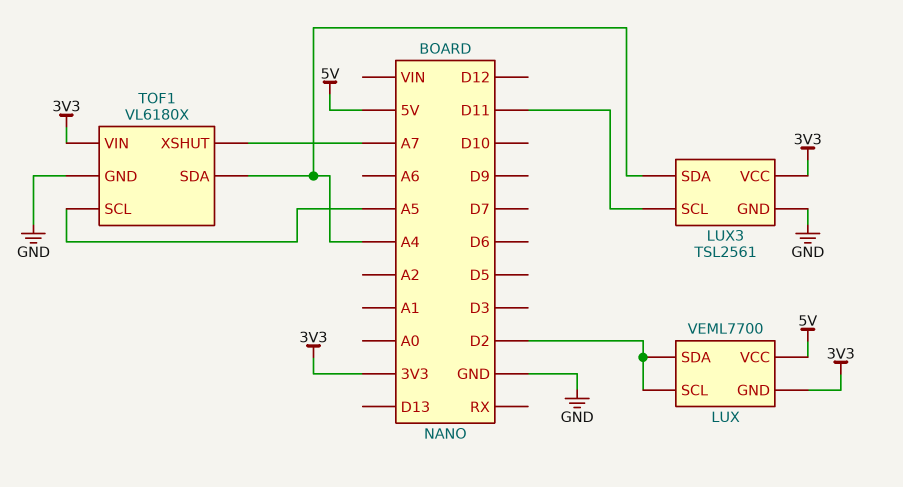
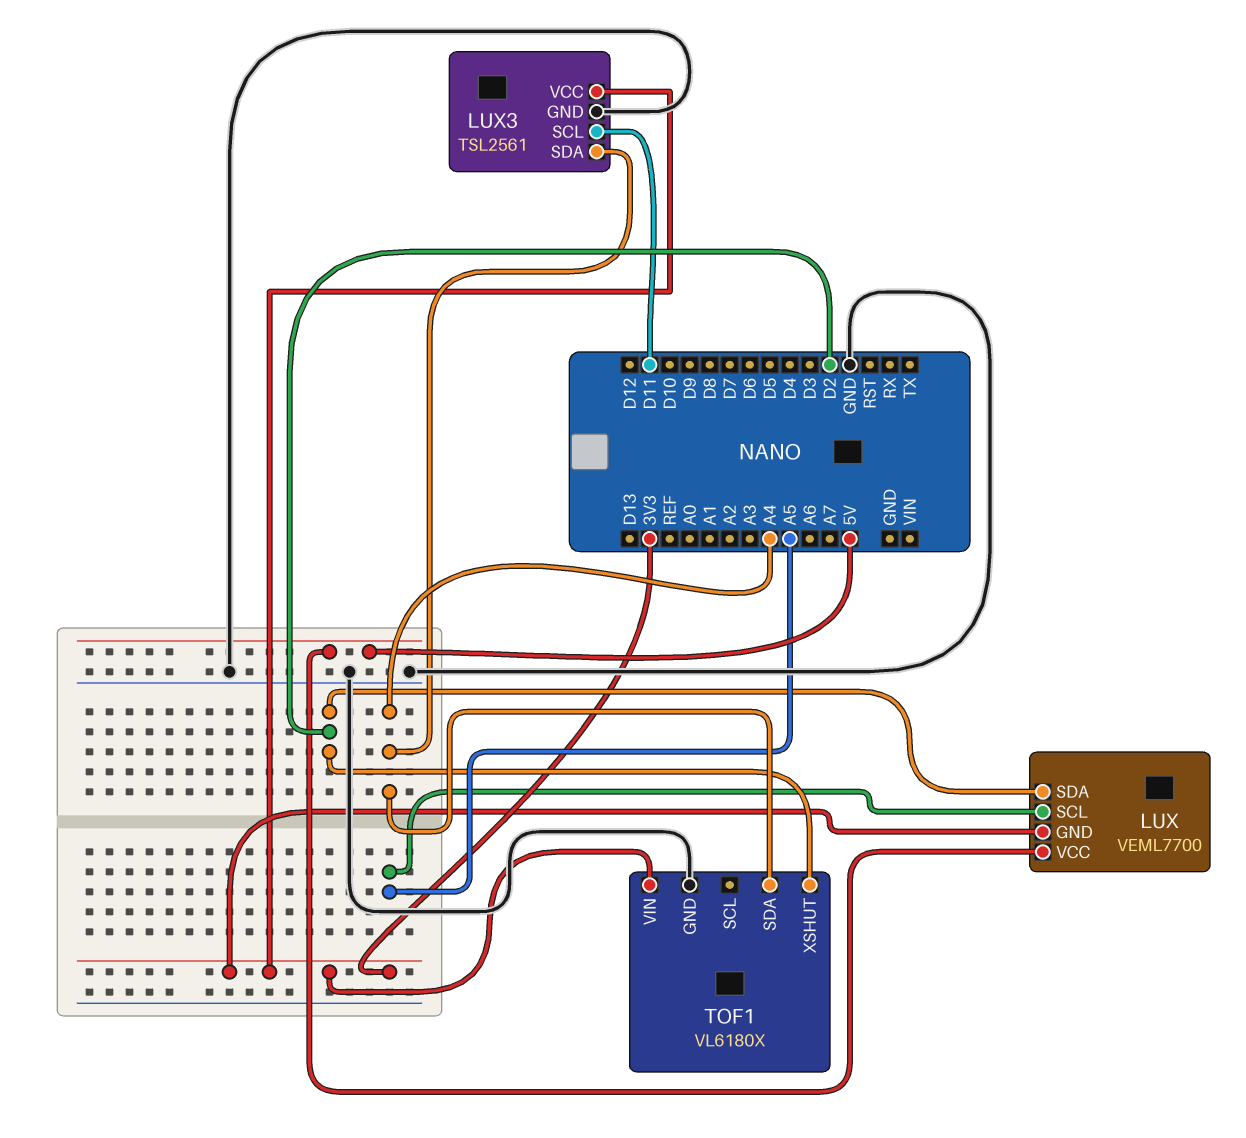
LUX pin SCL: D2 -> A5
TOF1 pin SCL: A5 -> none
TOF1 pin XSHUT: A7 -> D2

